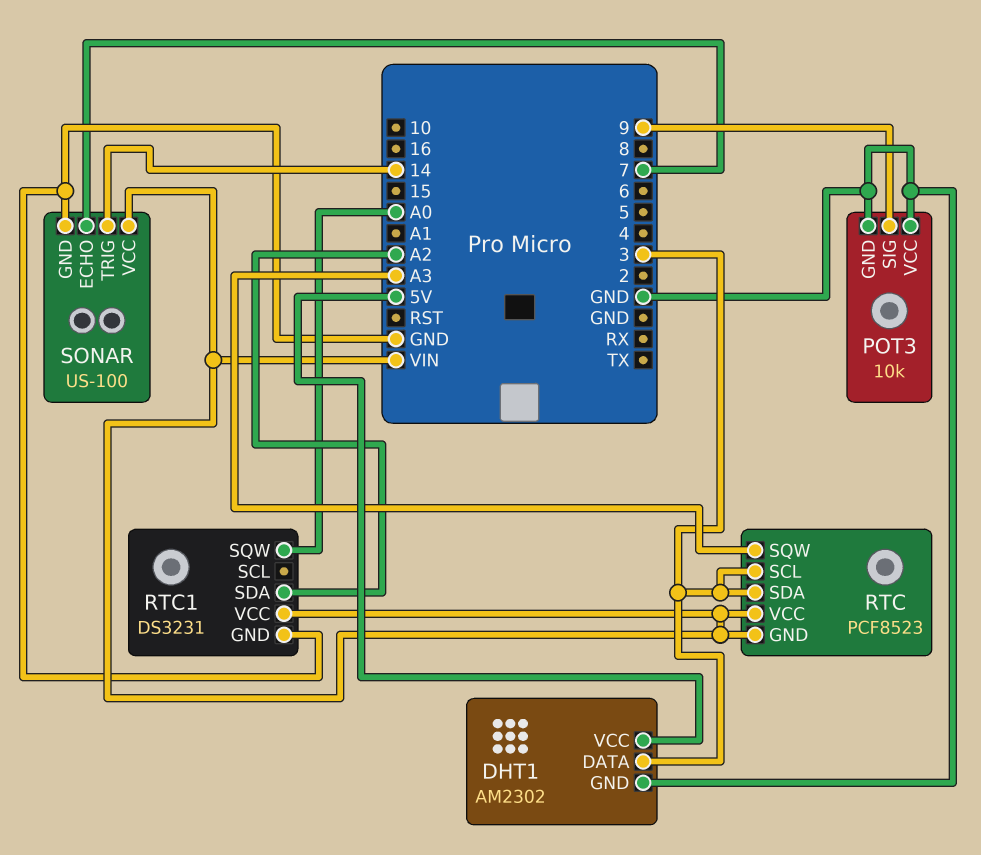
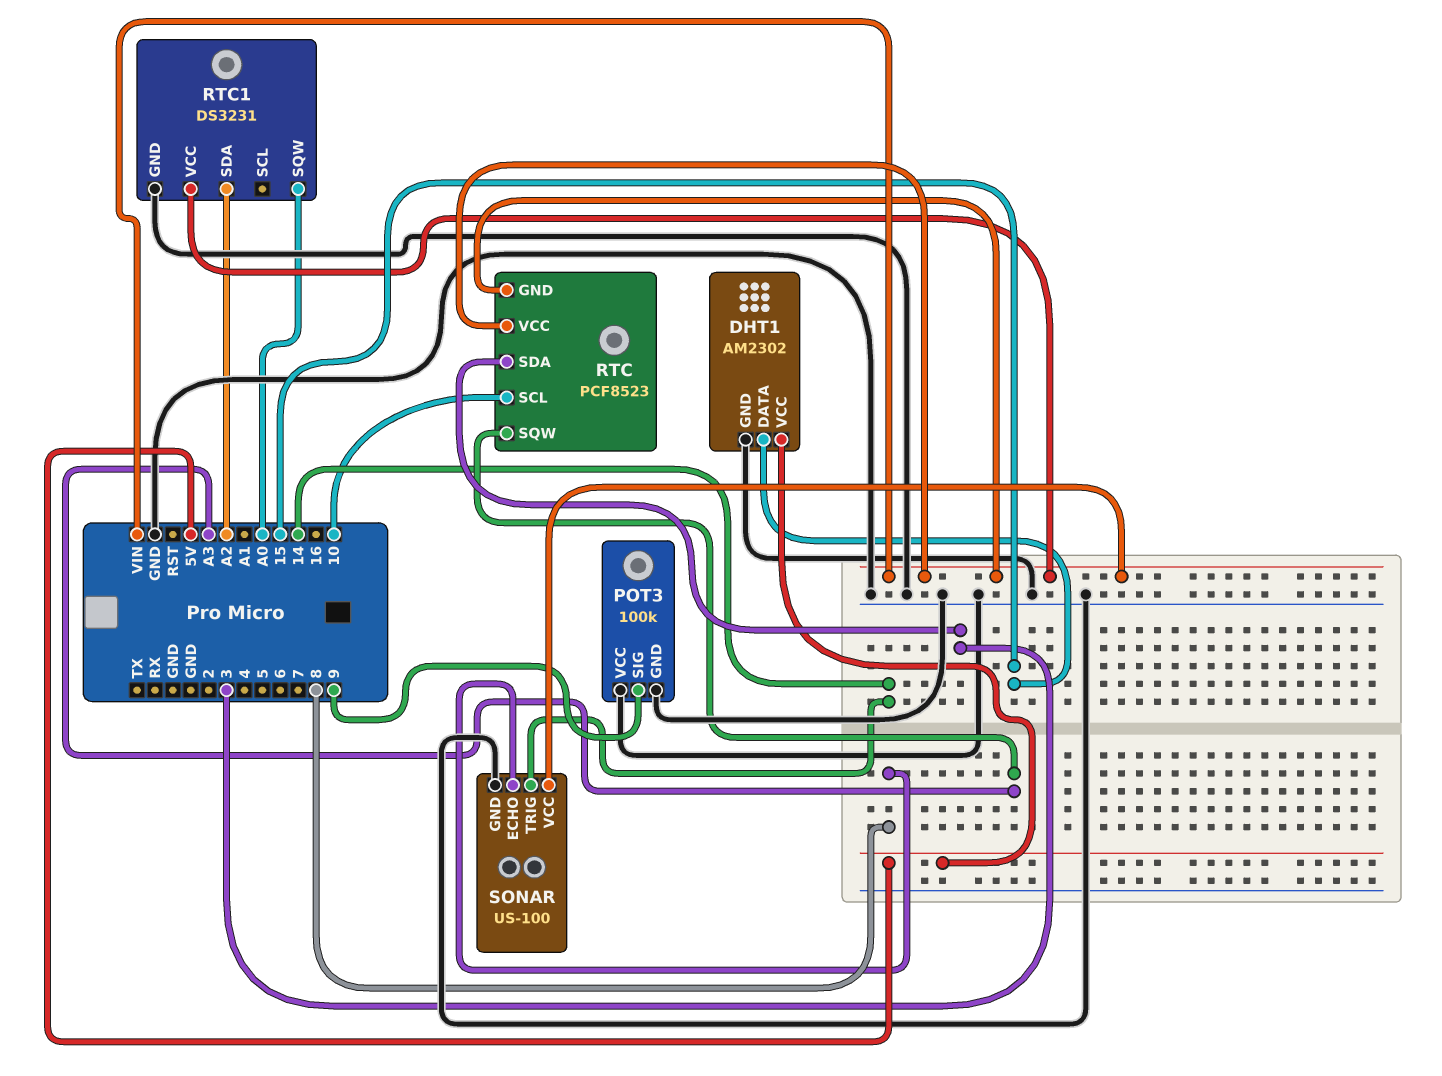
DHT1 pin DATA: 3 -> 15
POT3: 10k -> 100k
RTC pin SCL: 3 -> 10
SONAR pin ECHO: 7 -> 8

